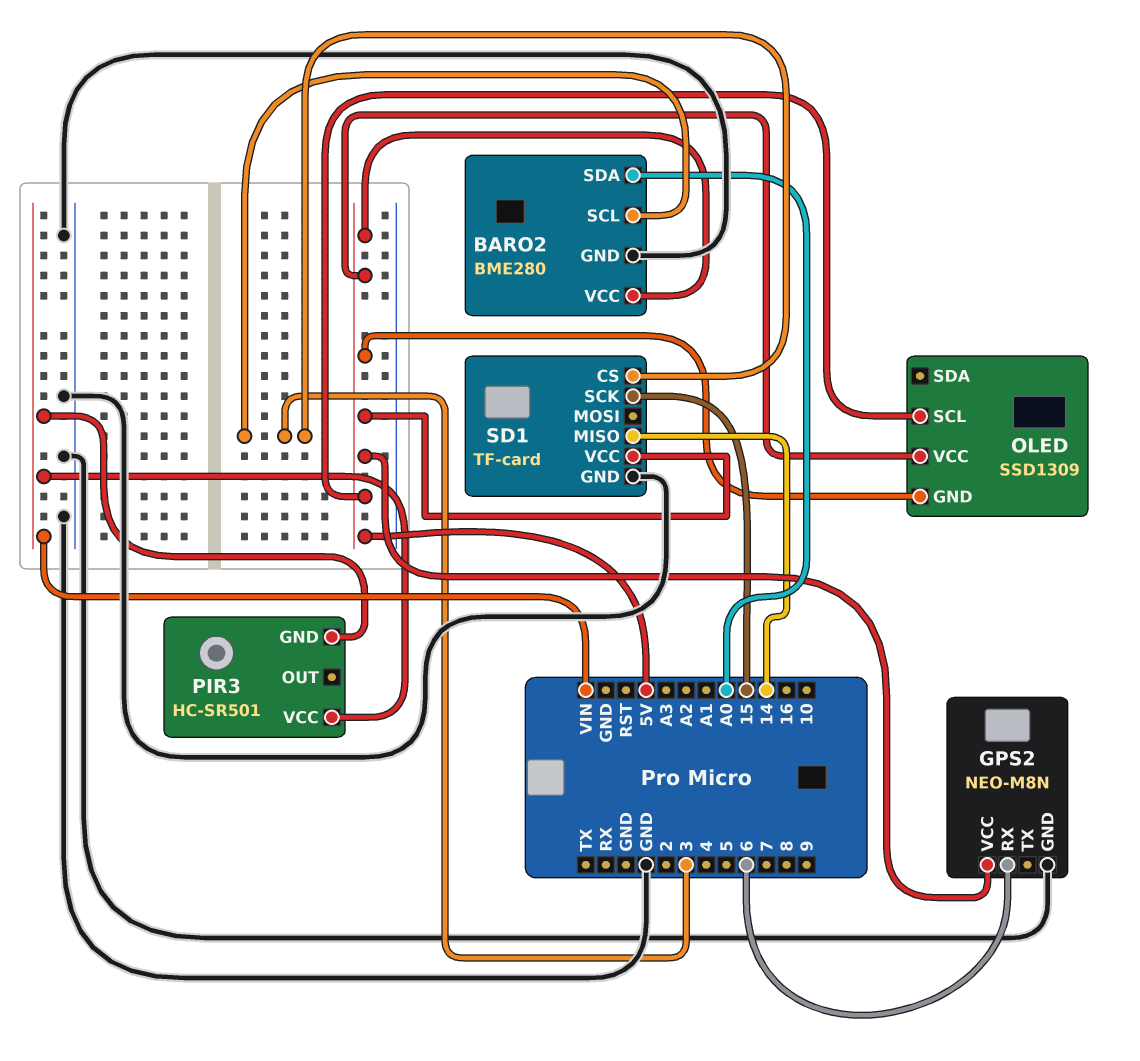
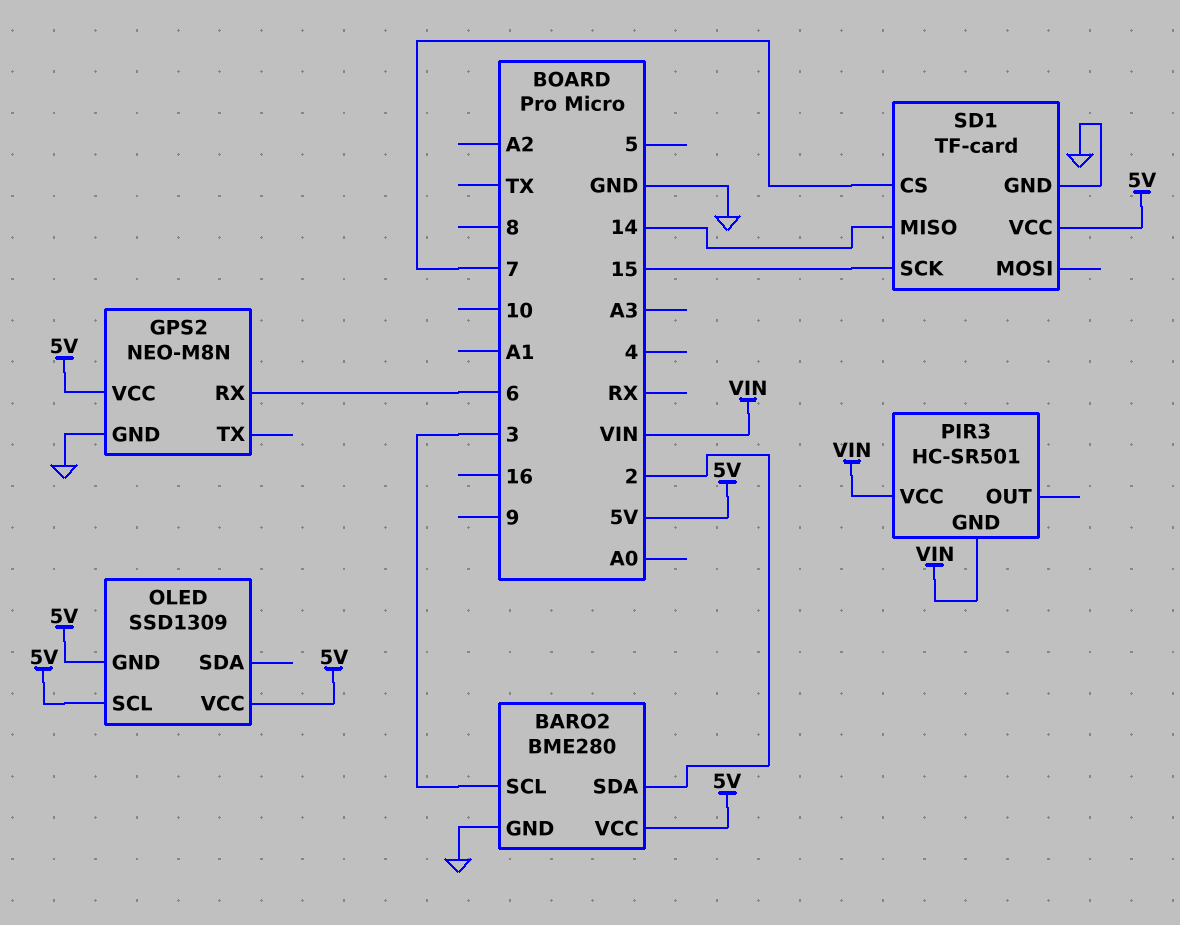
BARO2 pin SDA: A0 -> 2
SD1 pin CS: 3 -> 7

